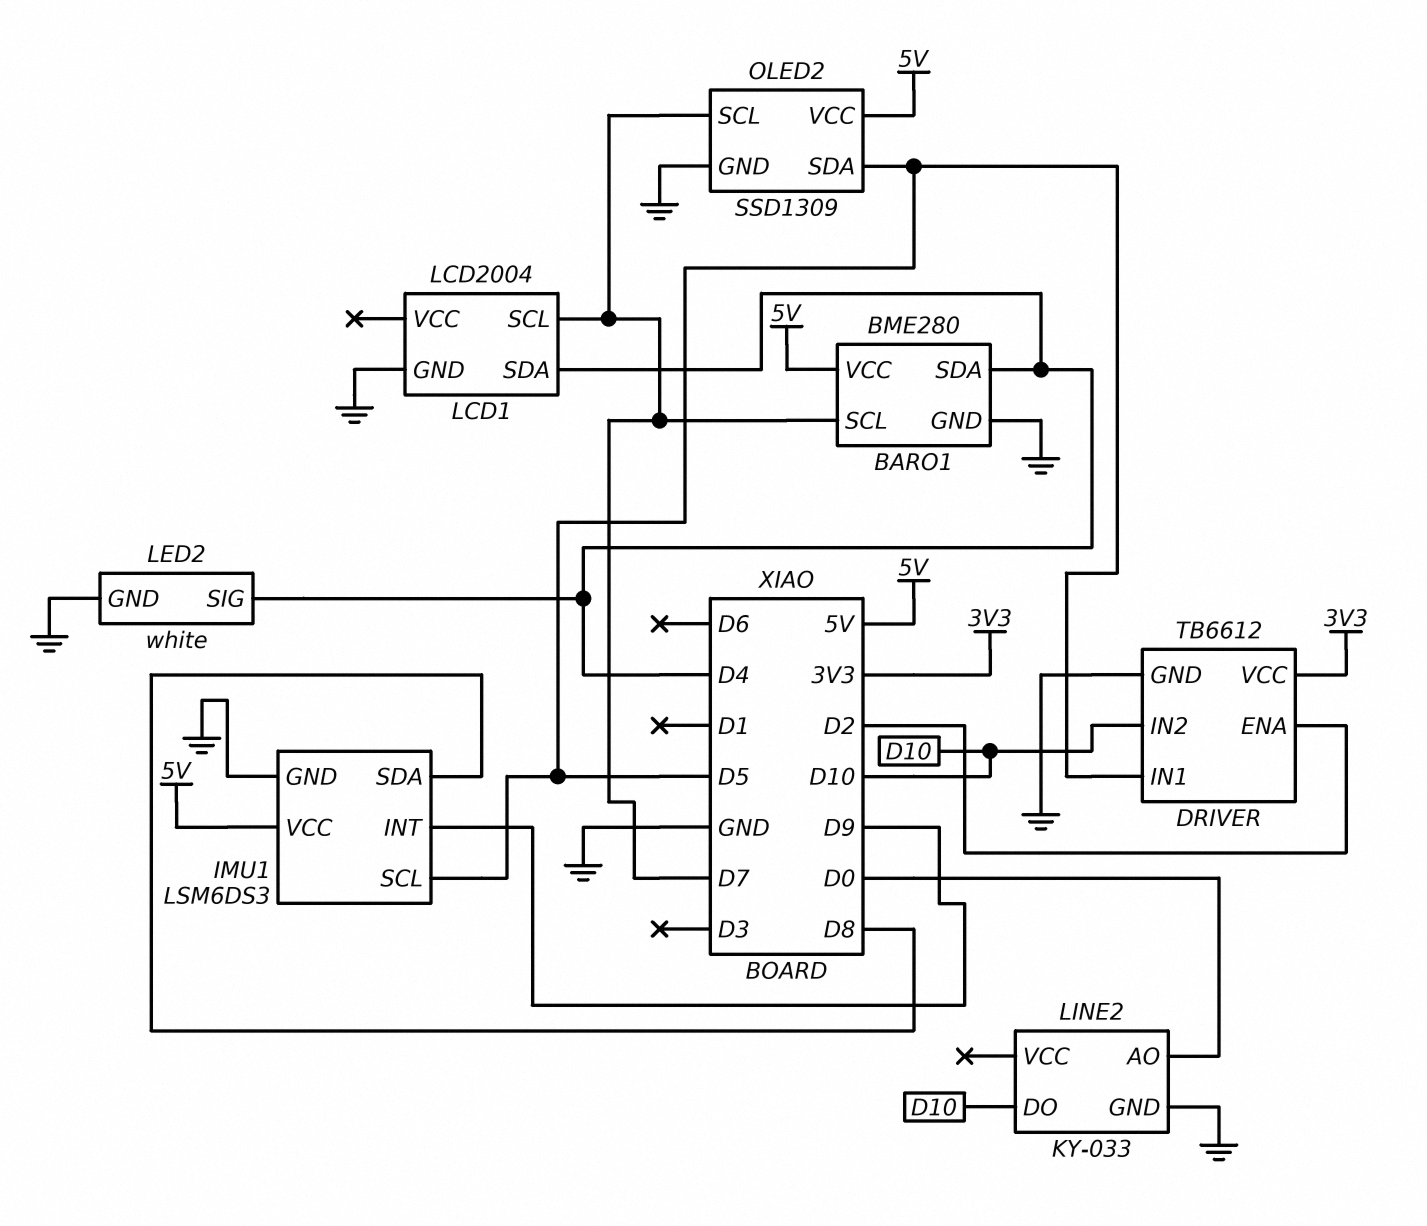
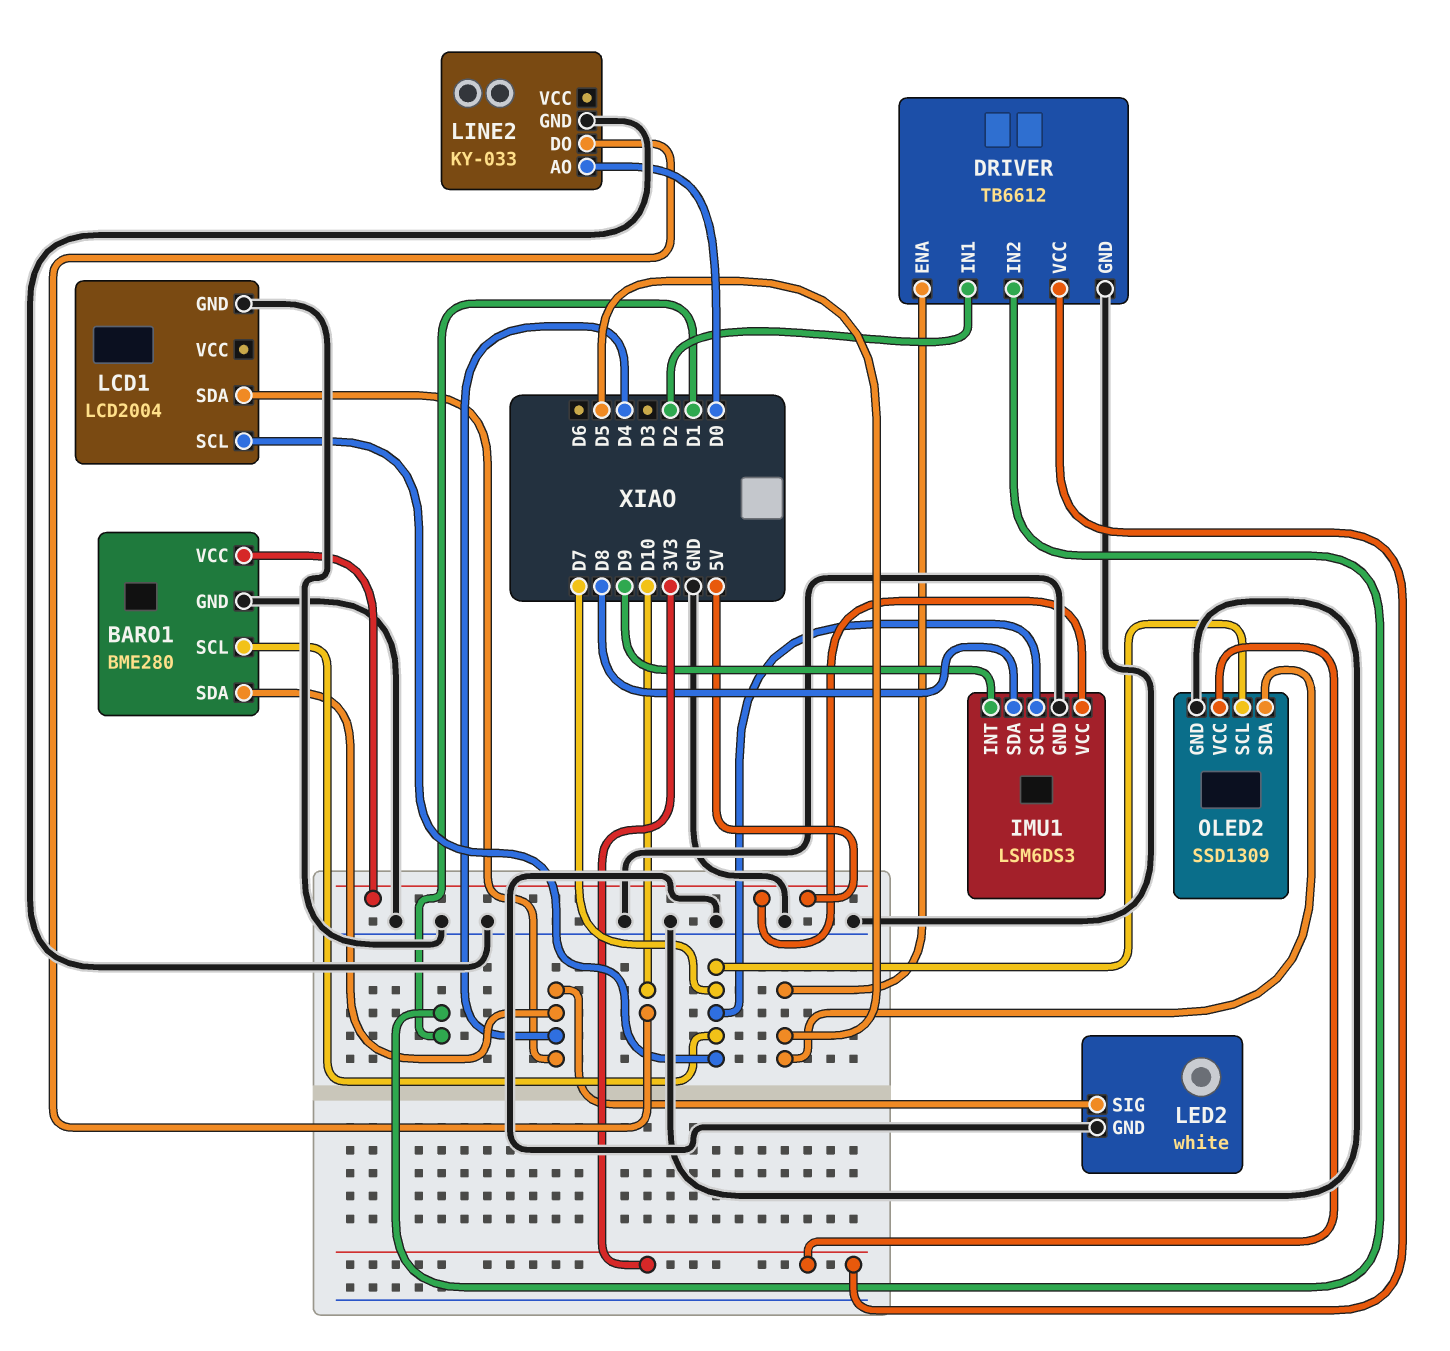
DRIVER pin ENA: D2 -> D5
DRIVER pin IN1: D5 -> D2
DRIVER pin IN2: D10 -> D1
IMU1 pin SCL: D5 -> D7
OLED2 pin VCC: 5V -> 3V3

